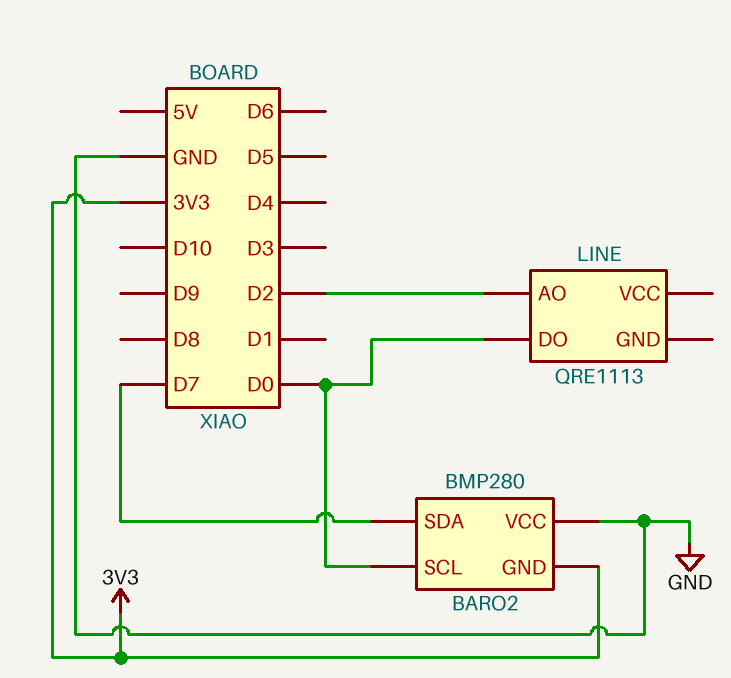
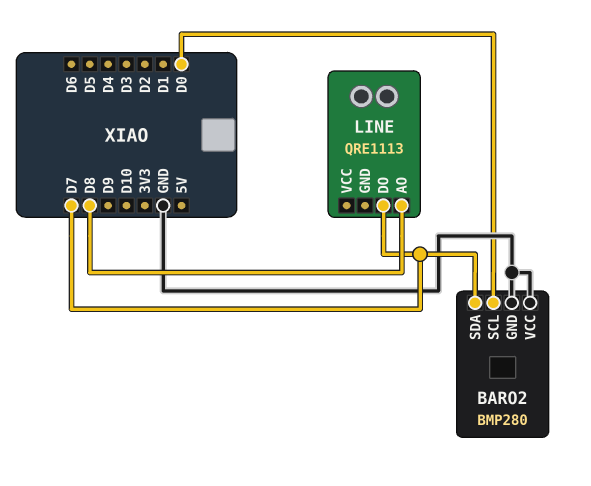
BARO2 pin GND: 3V3 -> GND
LINE pin AO: D2 -> D8
LINE pin DO: D0 -> D7

